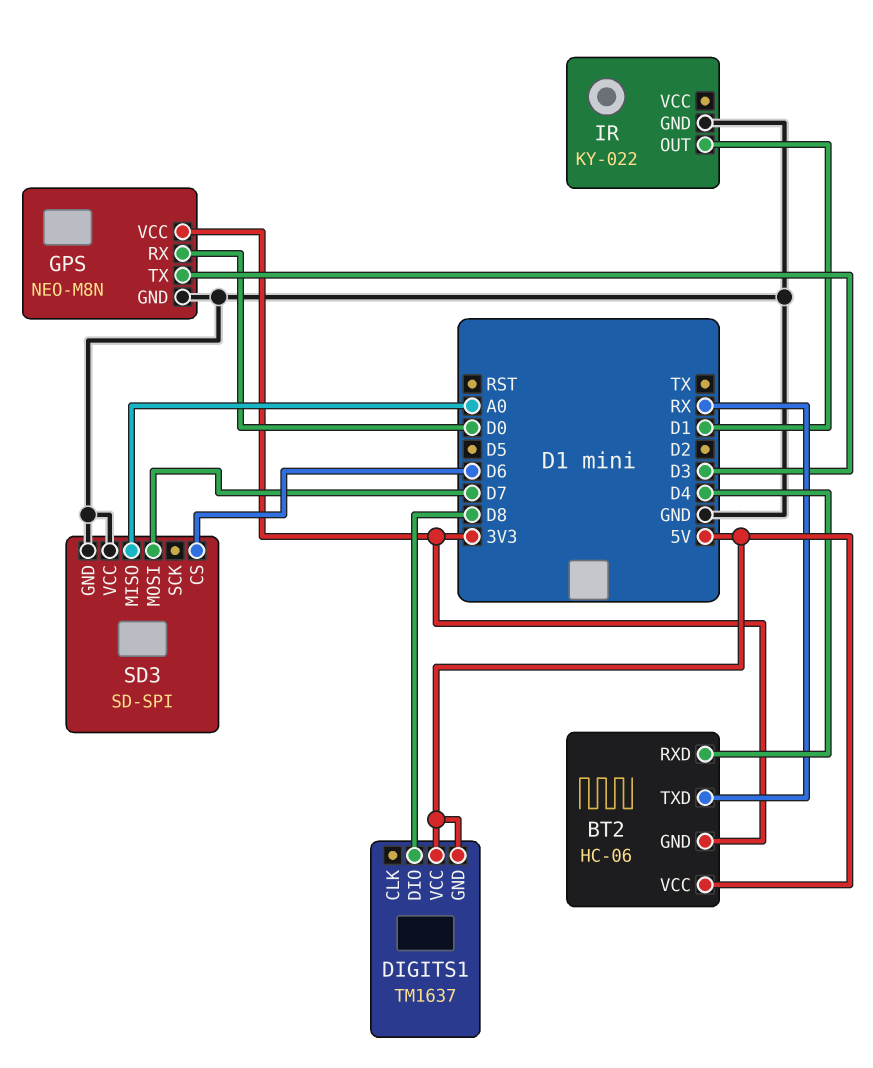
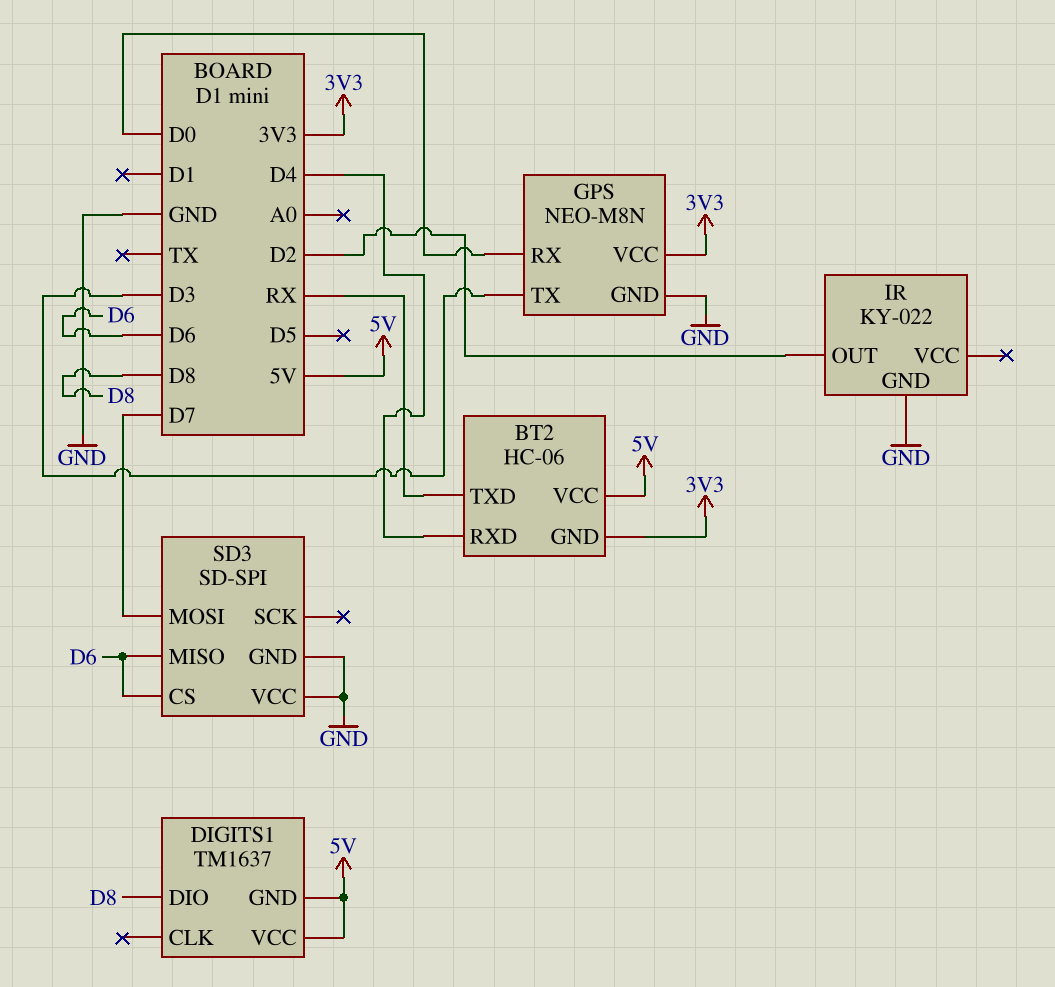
IR pin OUT: D1 -> D2
SD3 pin MISO: A0 -> D6

